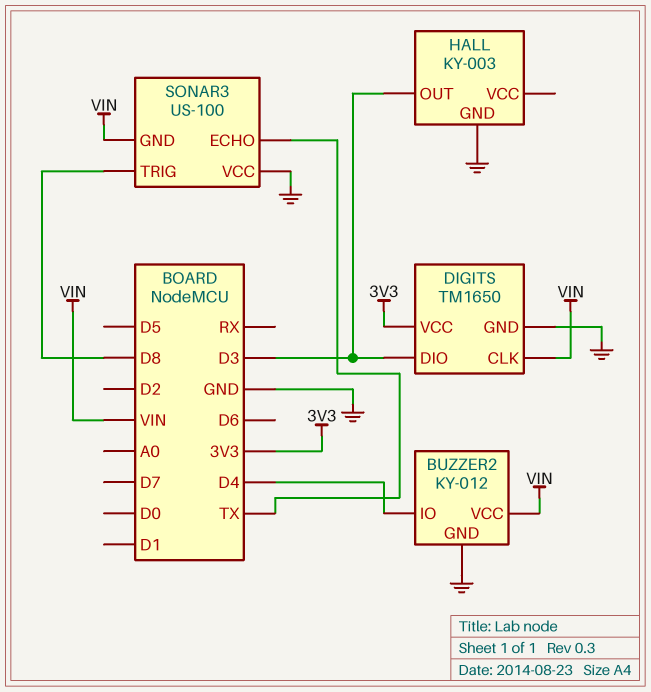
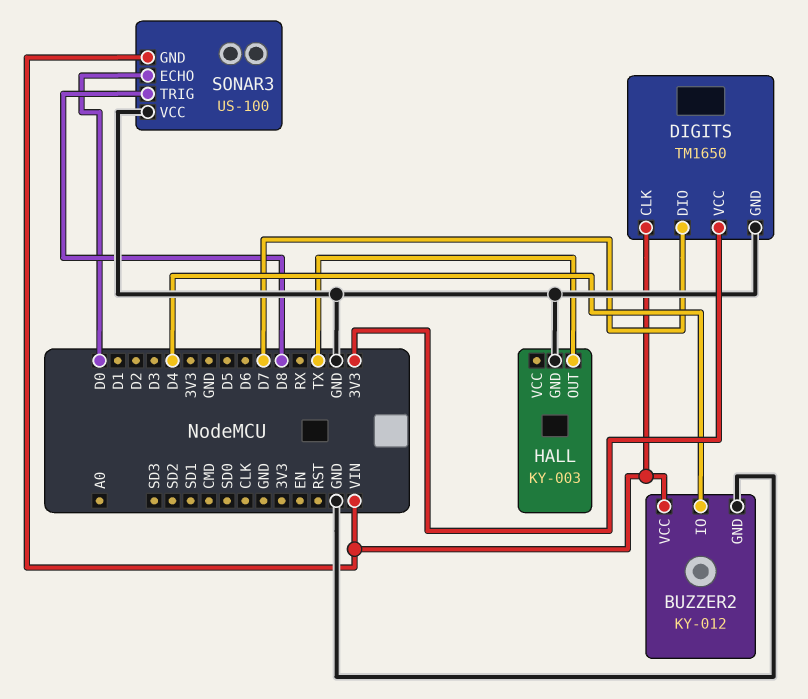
DIGITS pin DIO: D3 -> D7
HALL pin OUT: D3 -> TX
SONAR3 pin ECHO: TX -> D0

